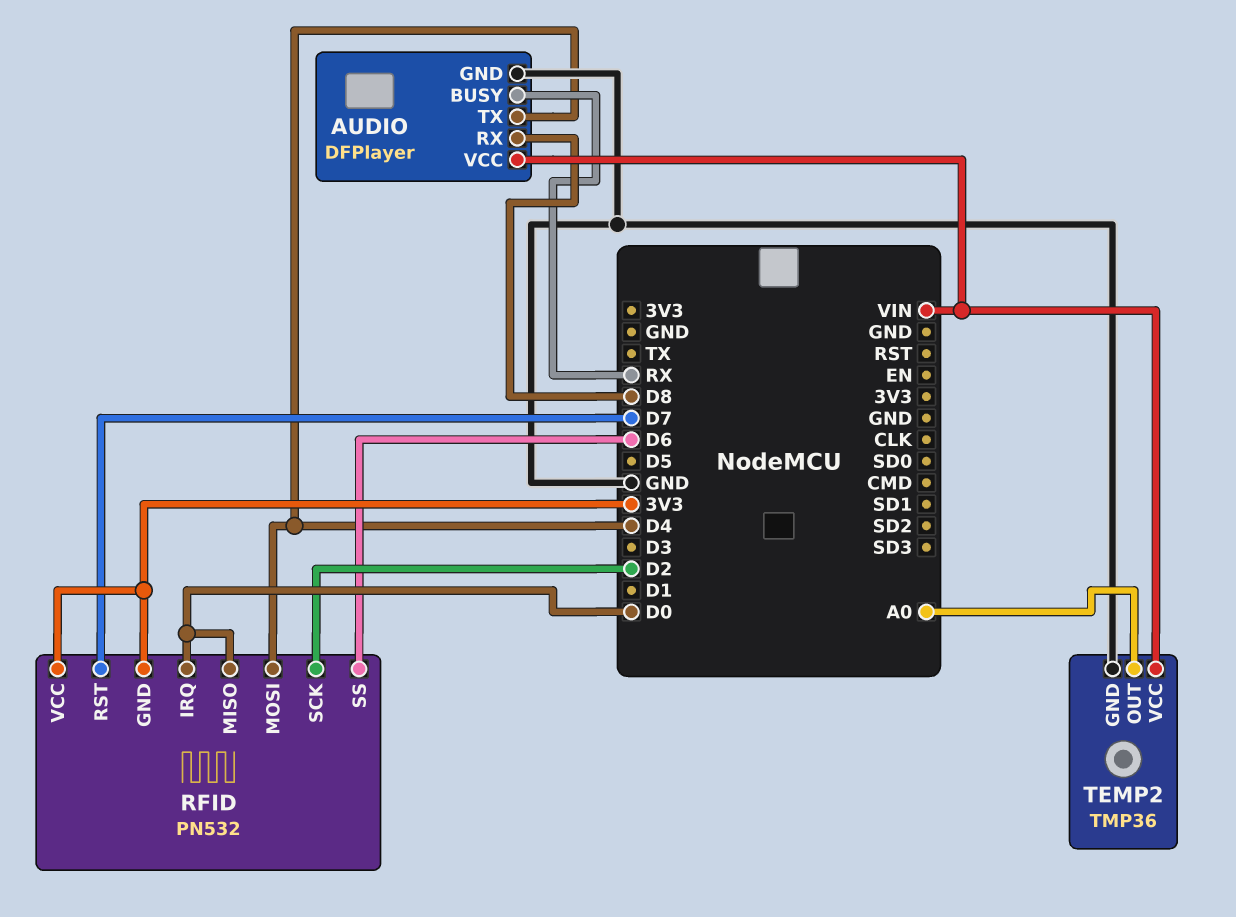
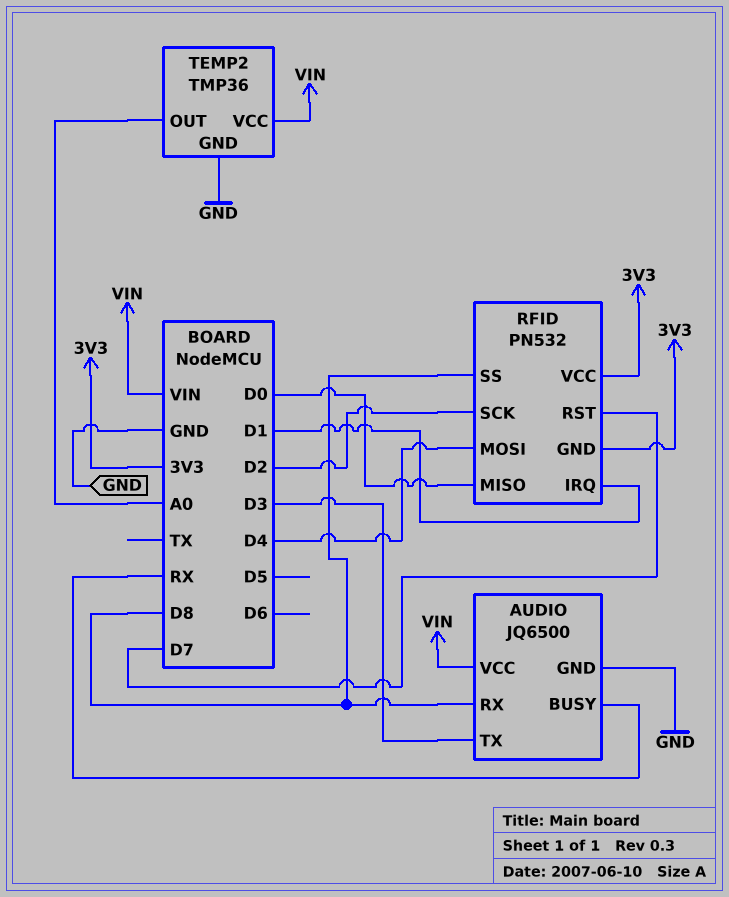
AUDIO: DFPlayer -> JQ6500
AUDIO pin TX: D4 -> D3
RFID pin IRQ: D0 -> D1
RFID pin SS: D6 -> D8

